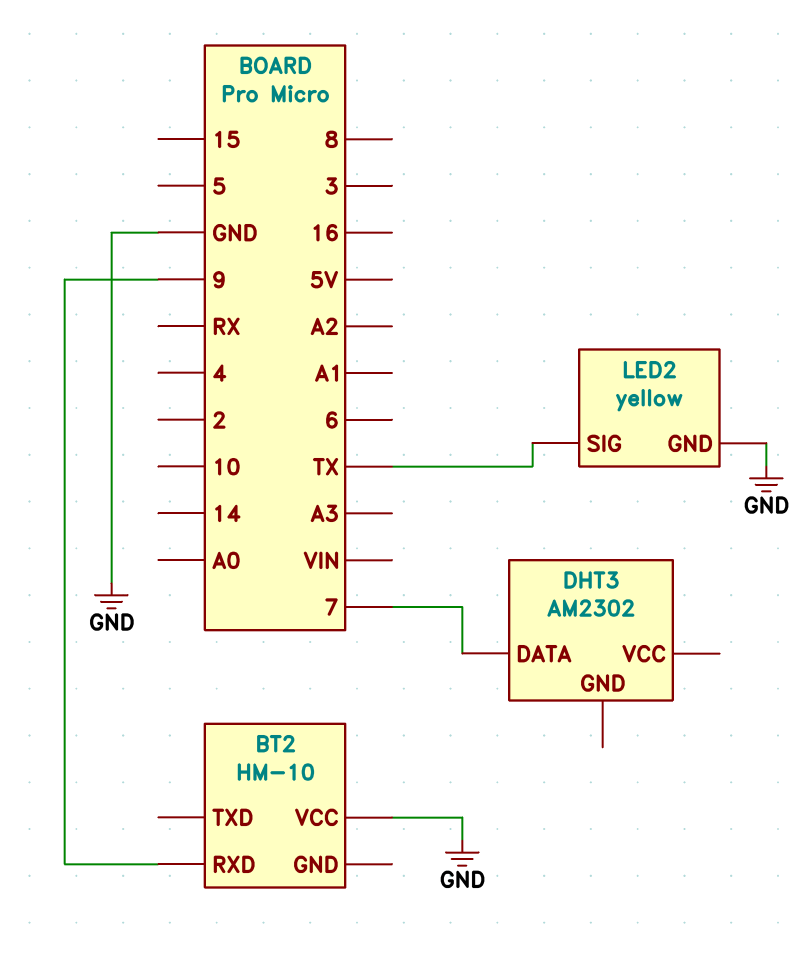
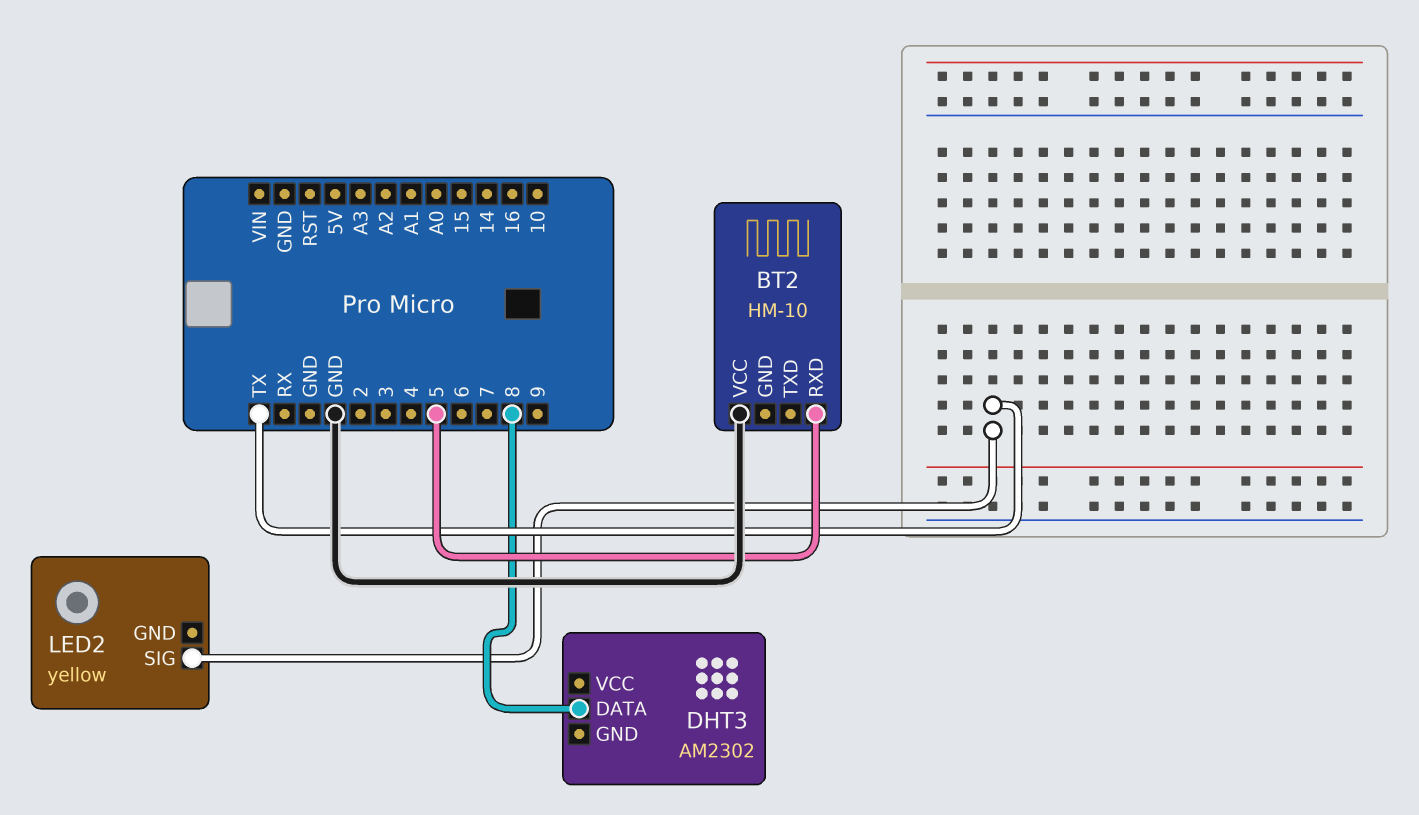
BT2 pin RXD: 9 -> 5
DHT3 pin DATA: 7 -> 8
LED2 pin GND: GND -> none

